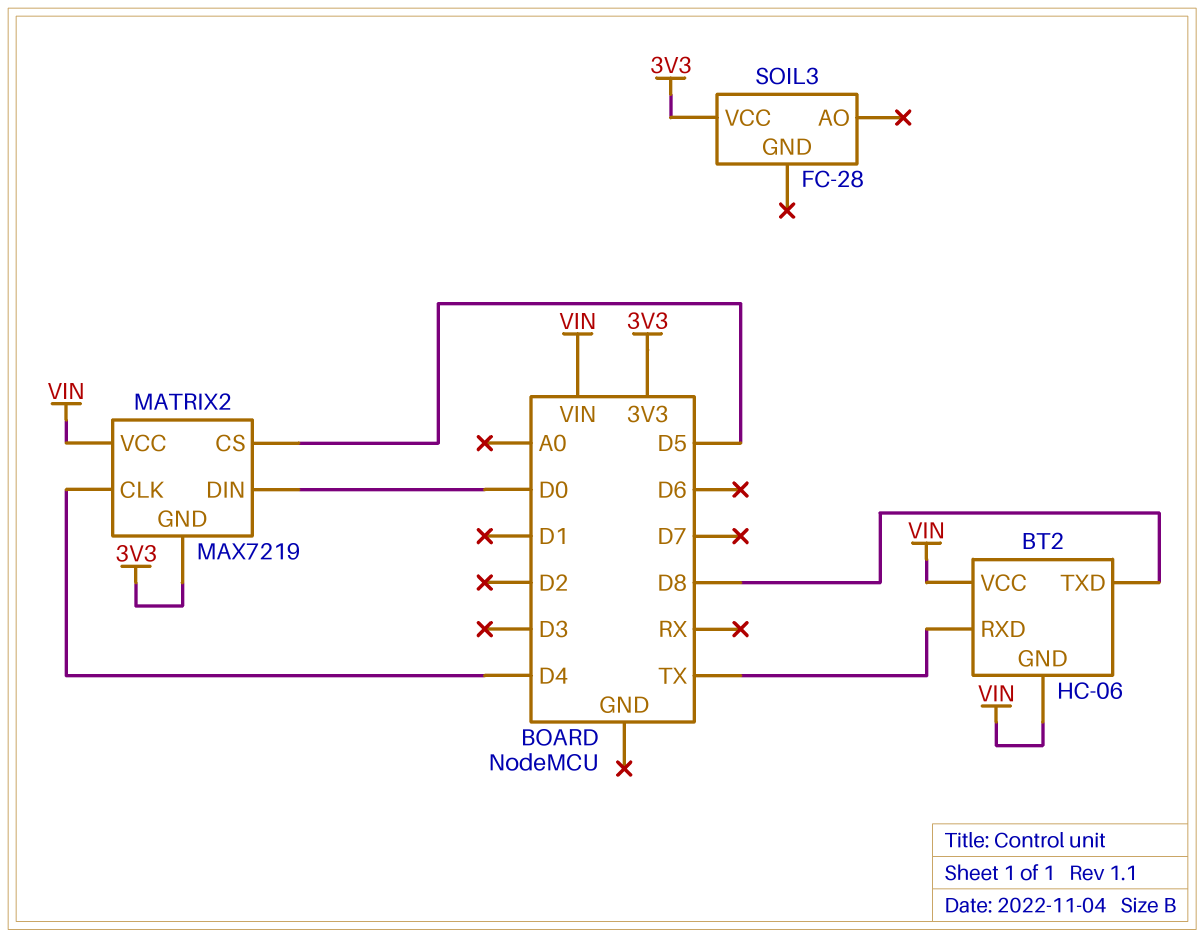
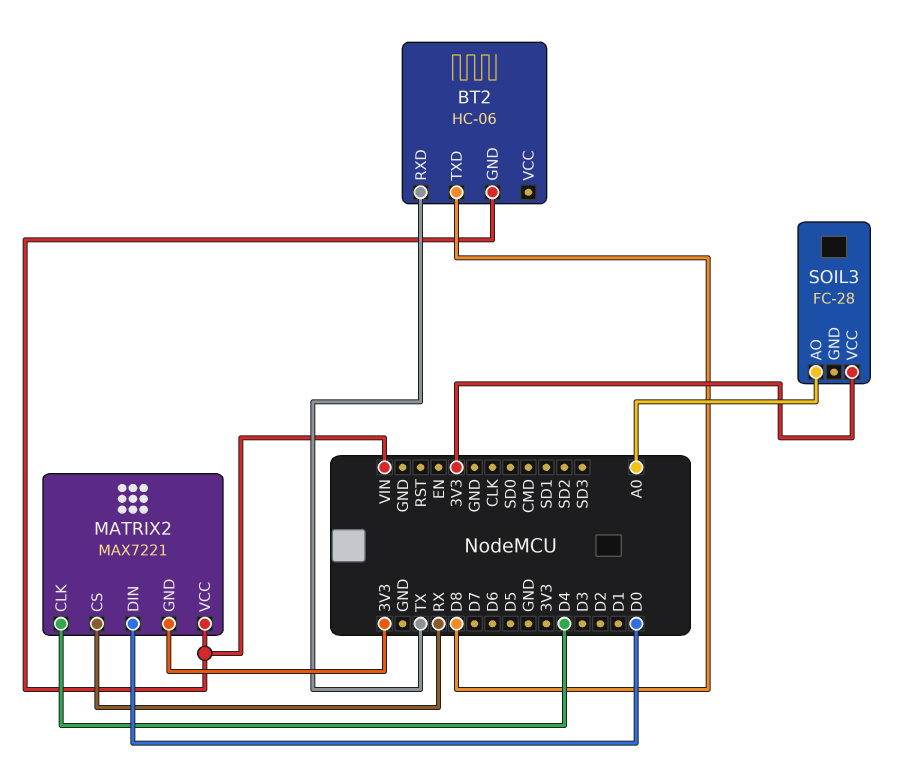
BT2 pin VCC: VIN -> none
MATRIX2: MAX7219 -> MAX7221
MATRIX2 pin CS: D5 -> RX
SOIL3 pin AO: none -> A0

